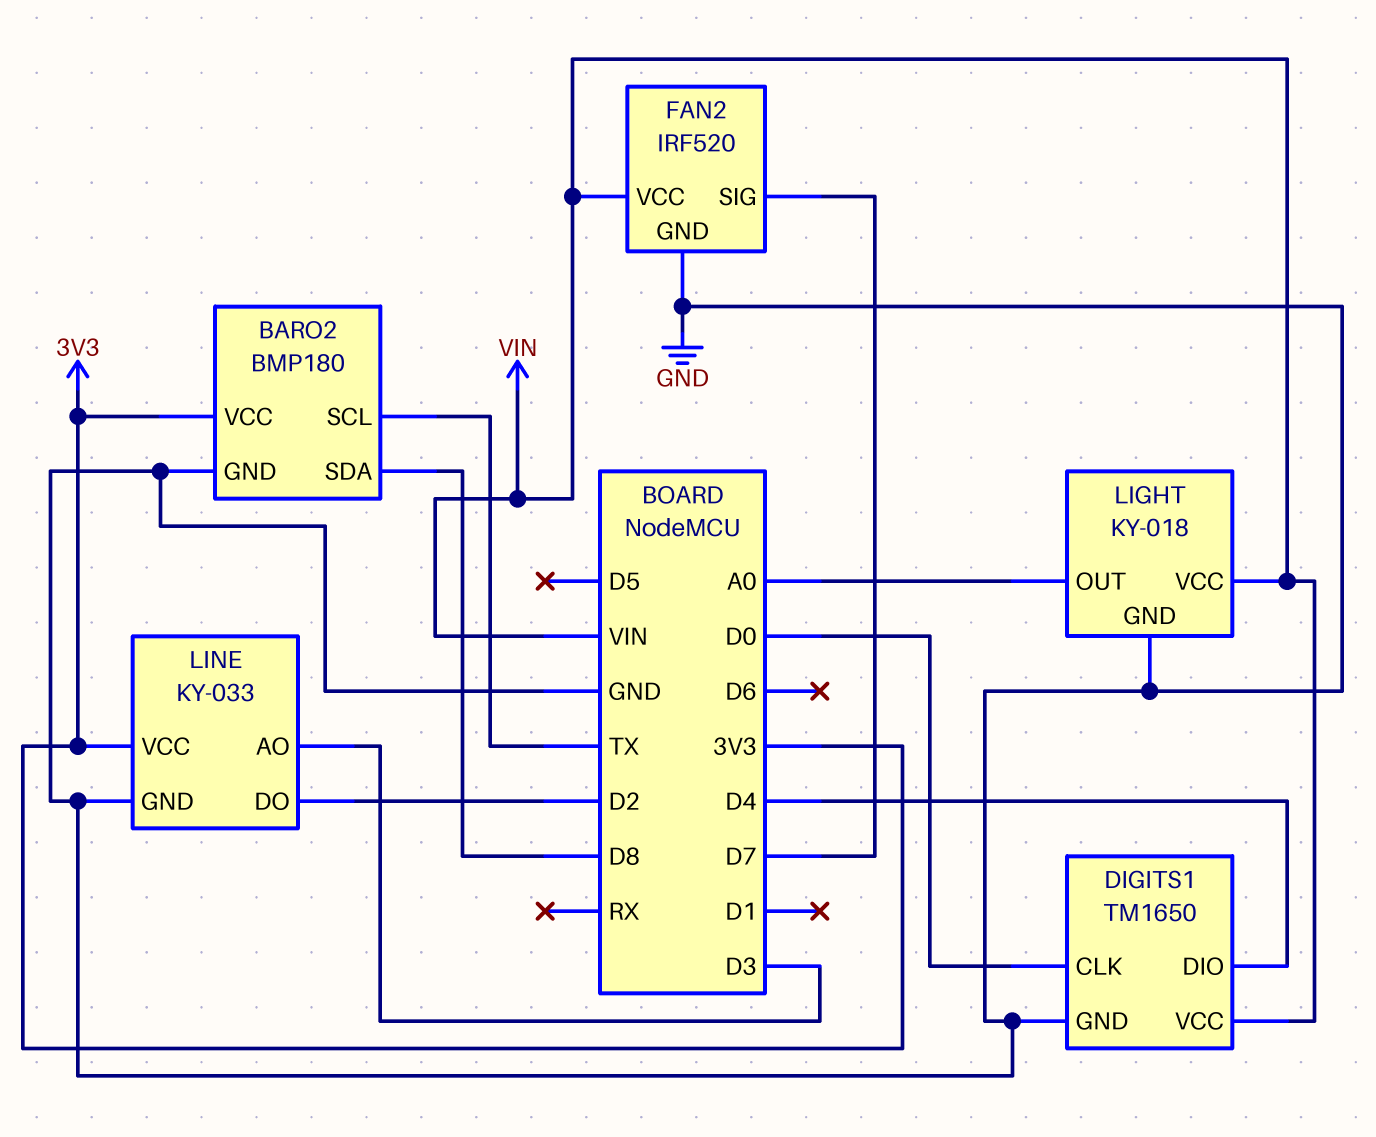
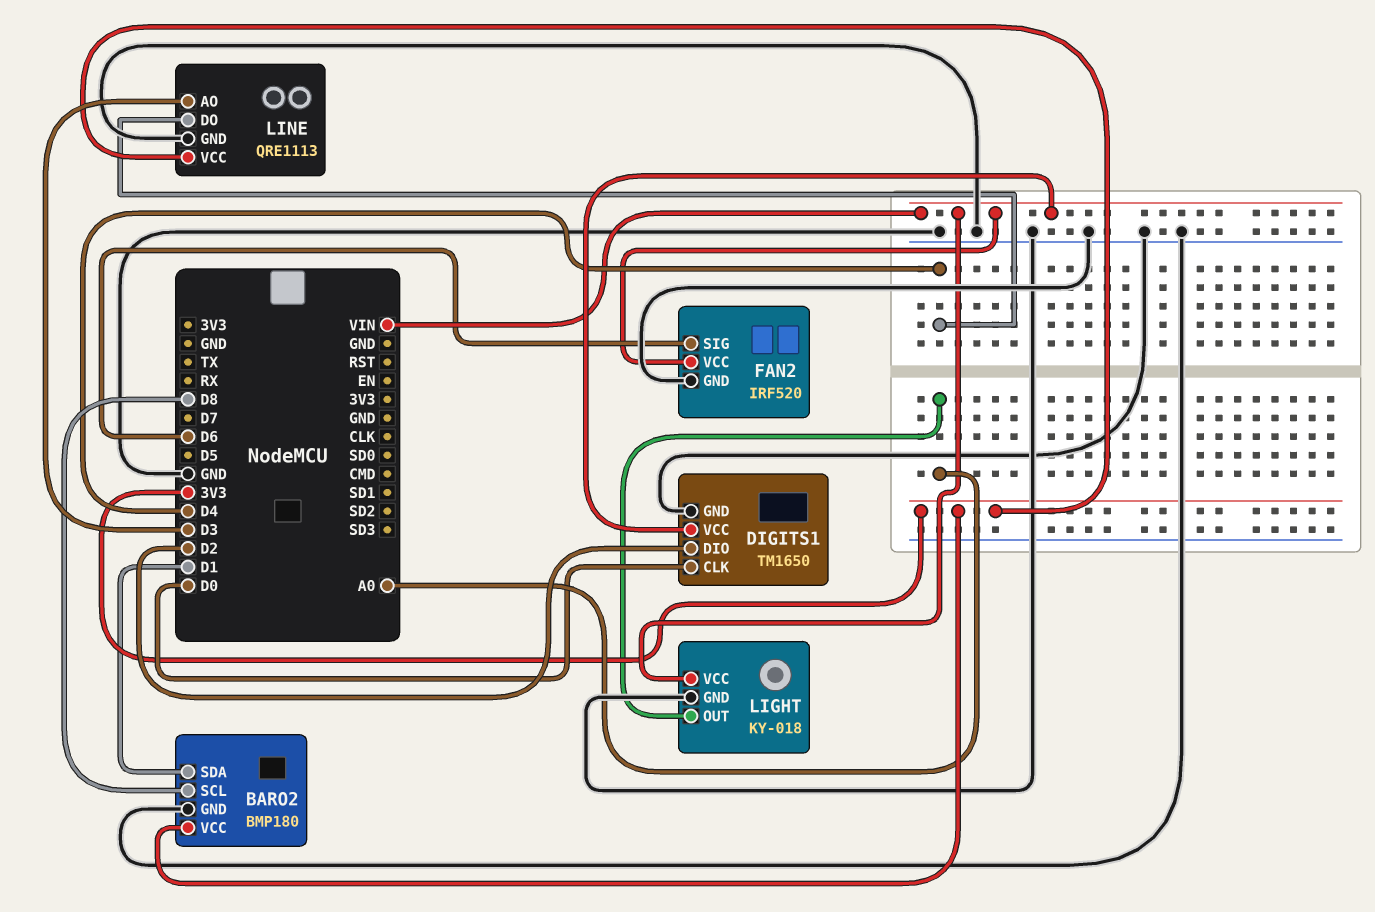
BARO2 pin SCL: TX -> D8
BARO2 pin SDA: D8 -> D1
DIGITS1 pin DIO: D4 -> D2
FAN2 pin SIG: D7 -> D6
LINE: KY-033 -> QRE1113
LINE pin DO: D2 -> D4

